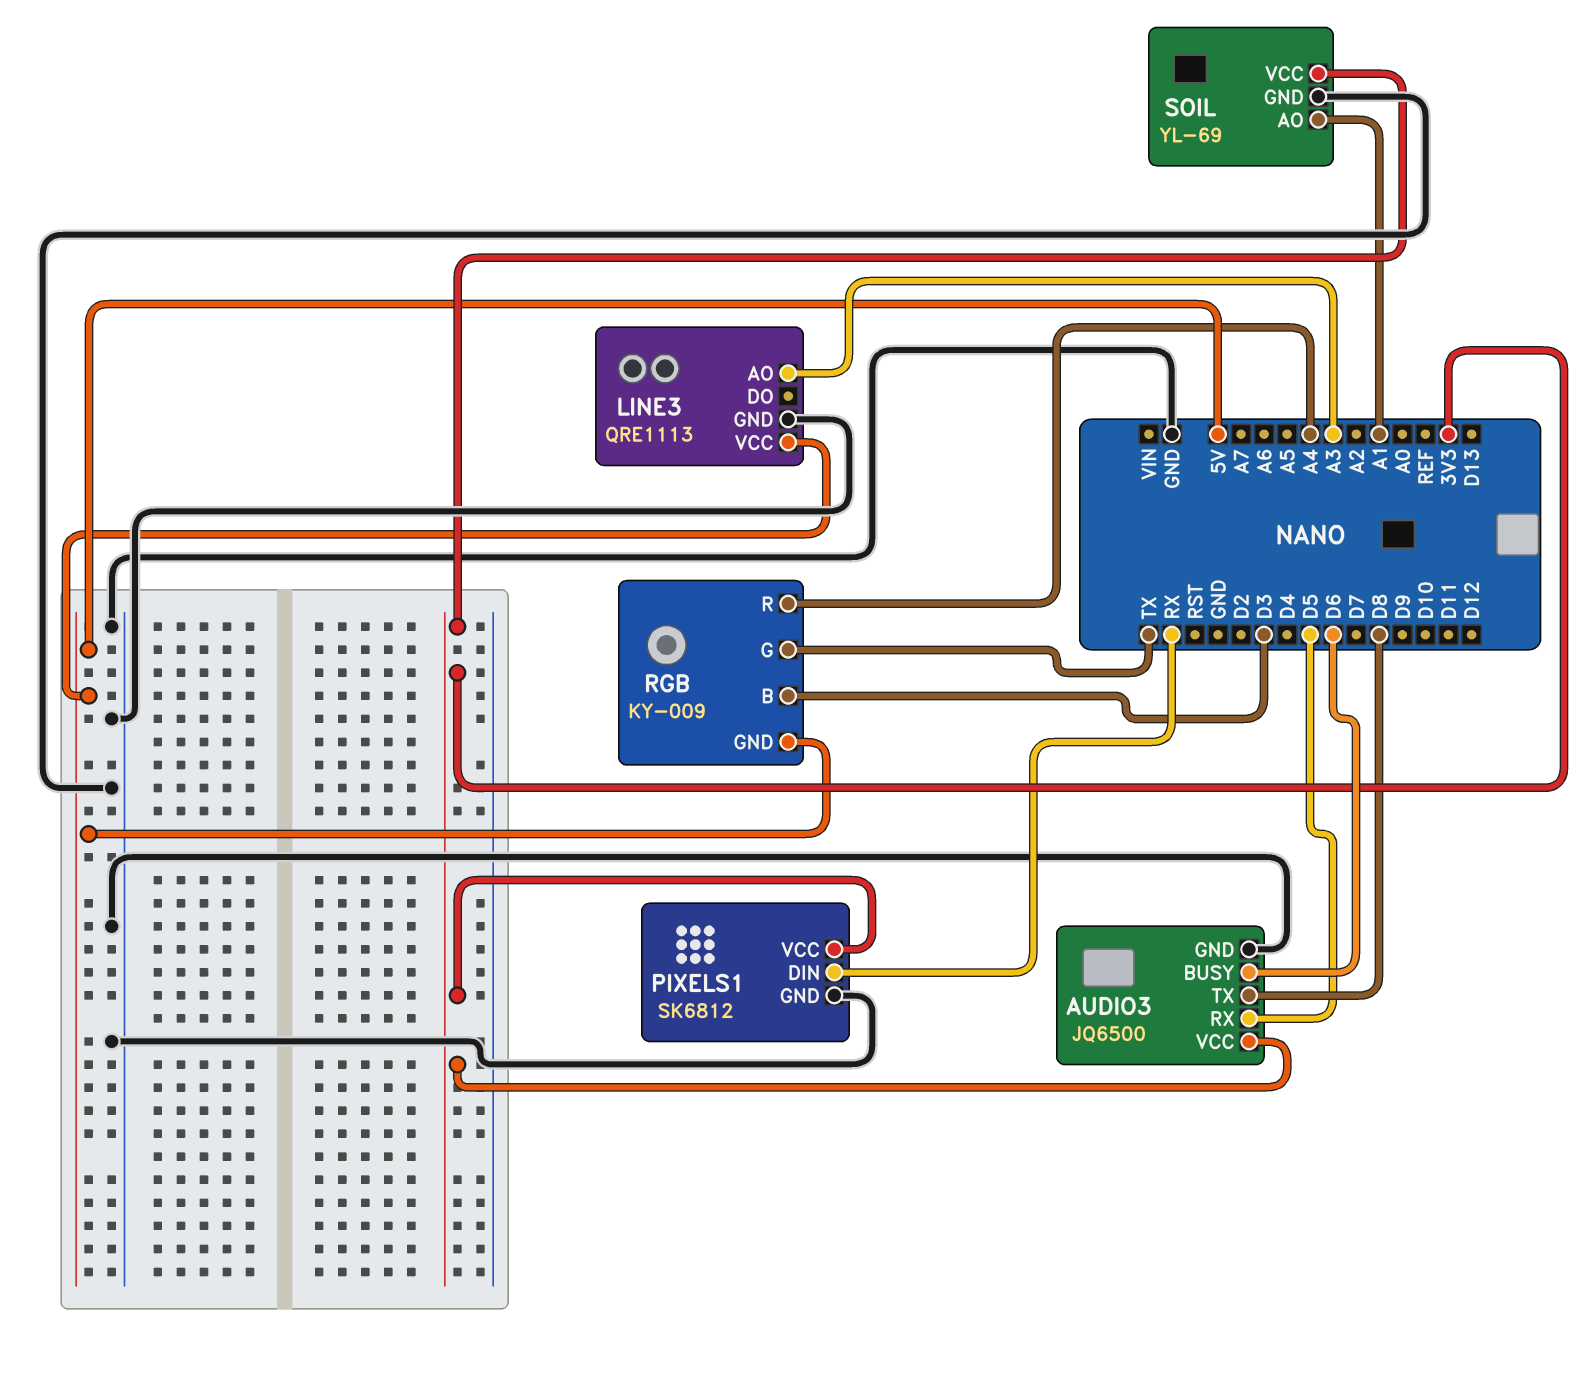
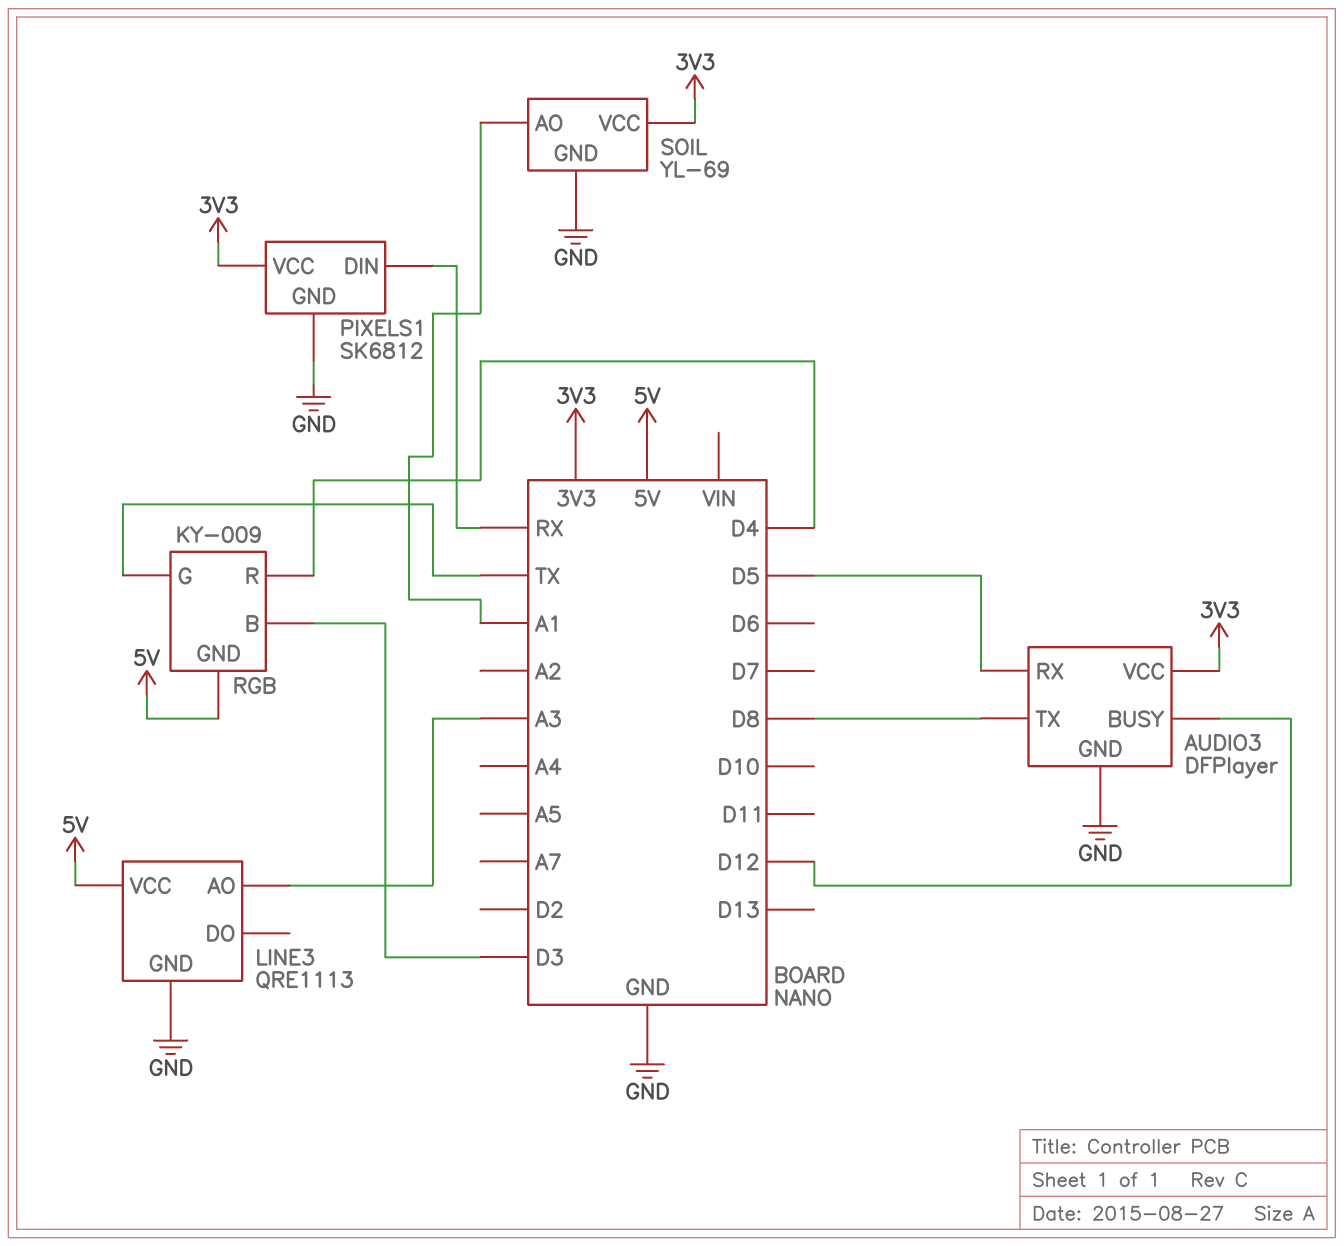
AUDIO3: JQ6500 -> DFPlayer
AUDIO3 pin BUSY: D6 -> D12
RGB pin R: A4 -> D4

